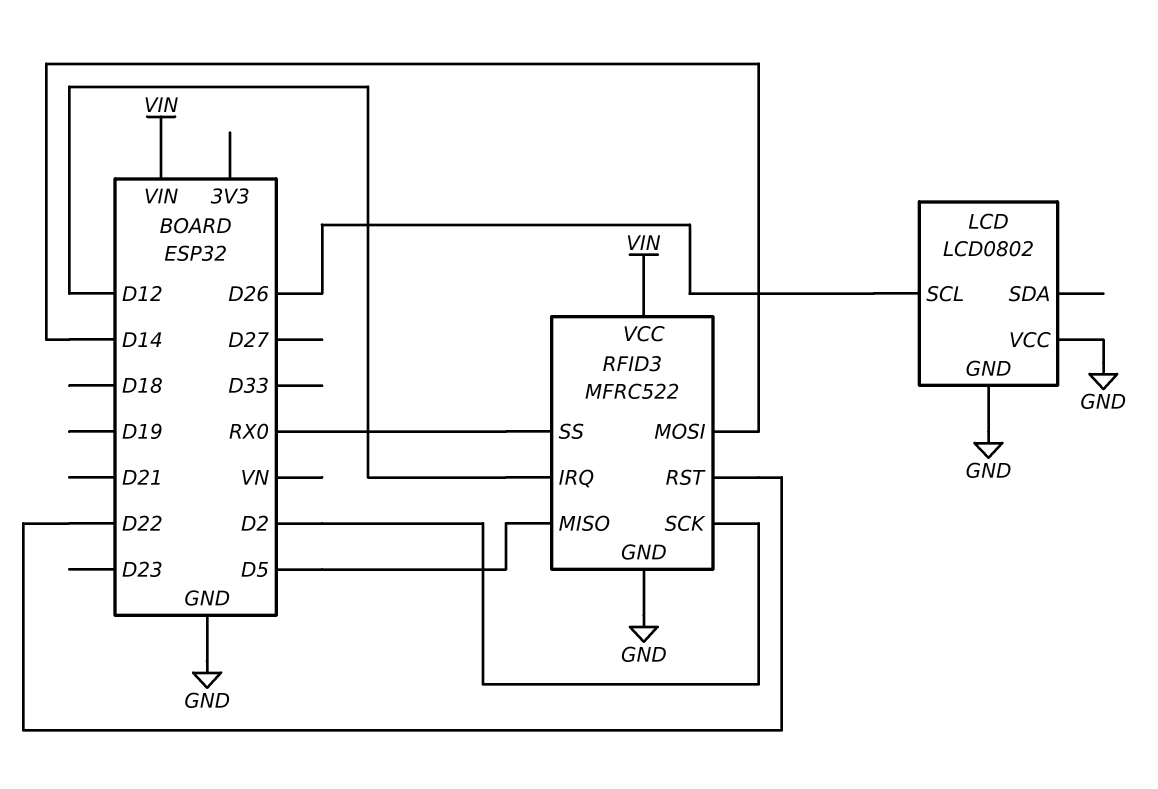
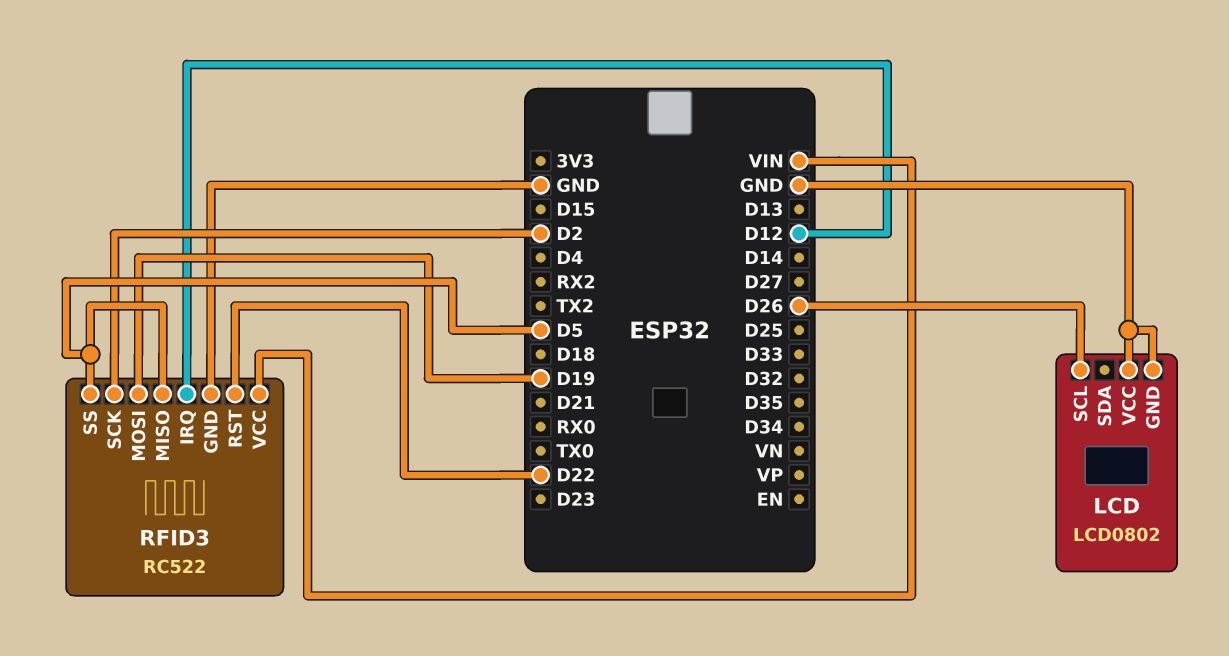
RFID3: MFRC522 -> RC522
RFID3 pin MOSI: D14 -> D19
RFID3 pin SS: RX0 -> D5

